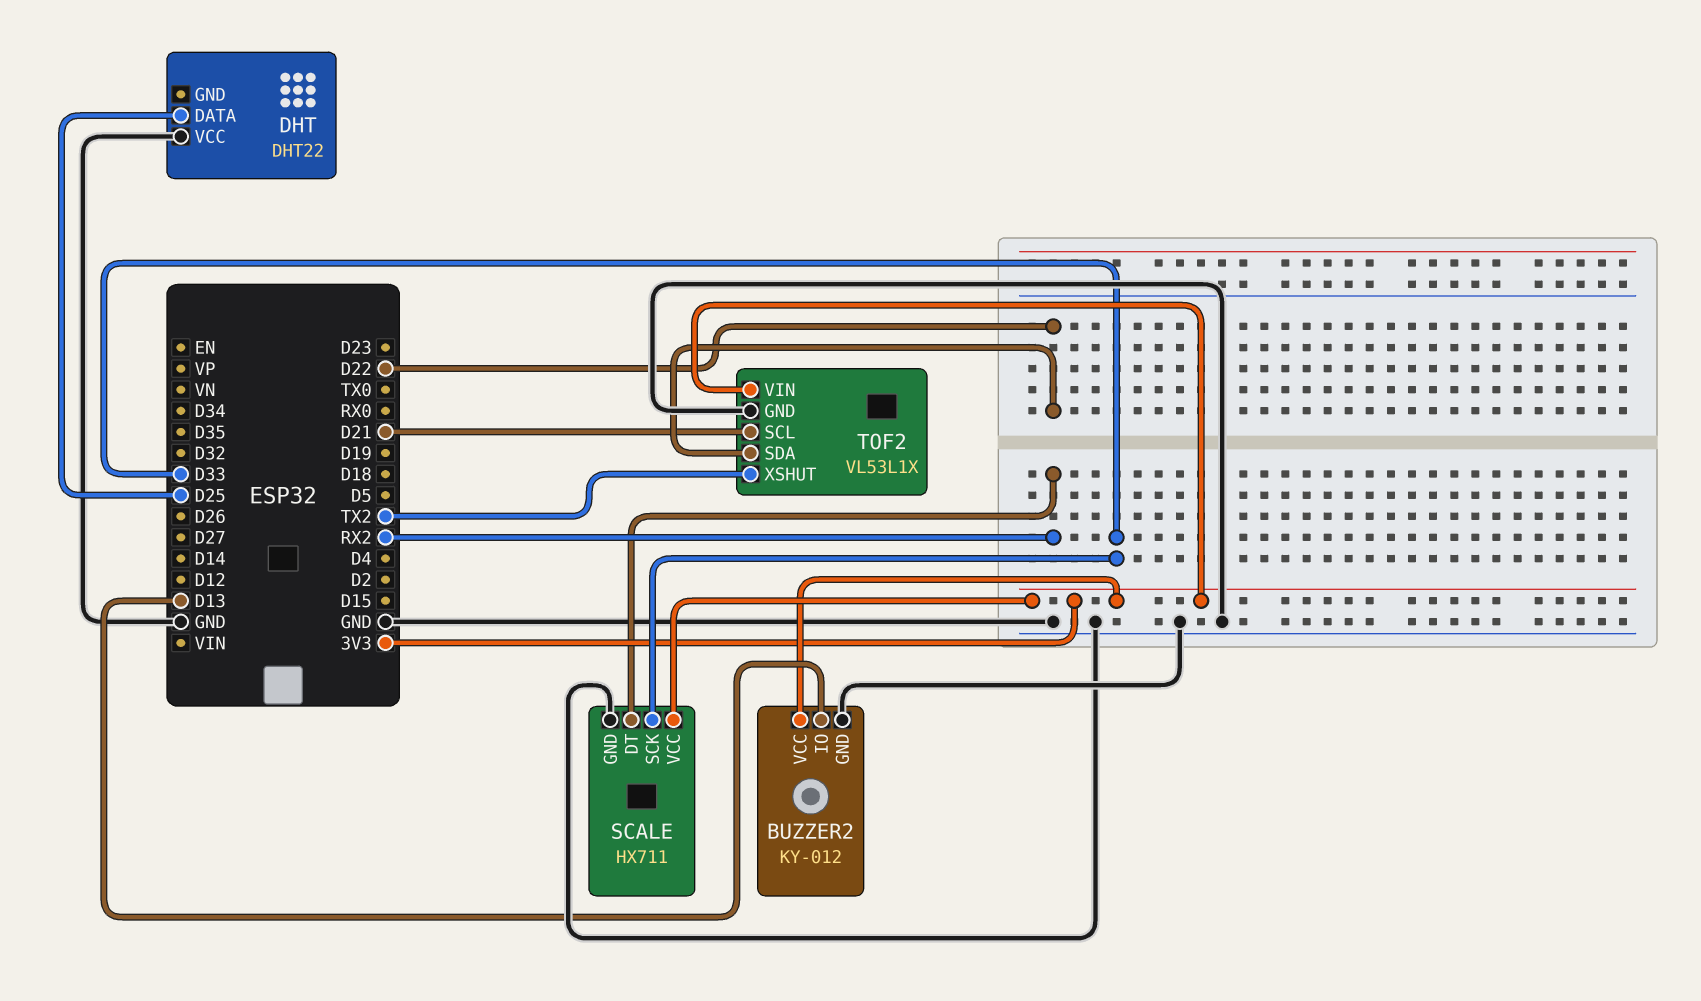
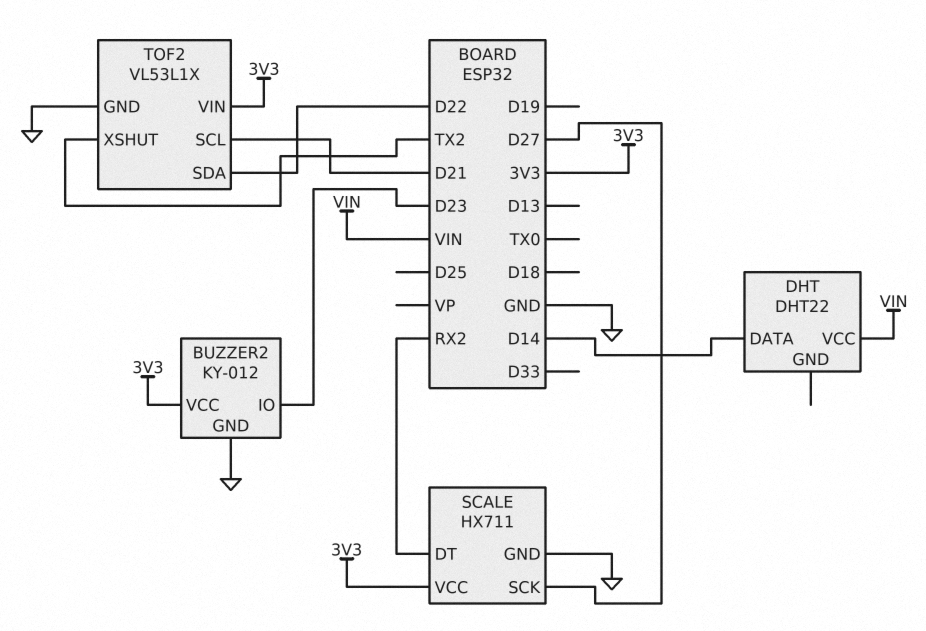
BUZZER2 pin IO: D13 -> D23
DHT pin DATA: D25 -> D14
DHT pin VCC: GND -> VIN
SCALE pin SCK: D33 -> D27

